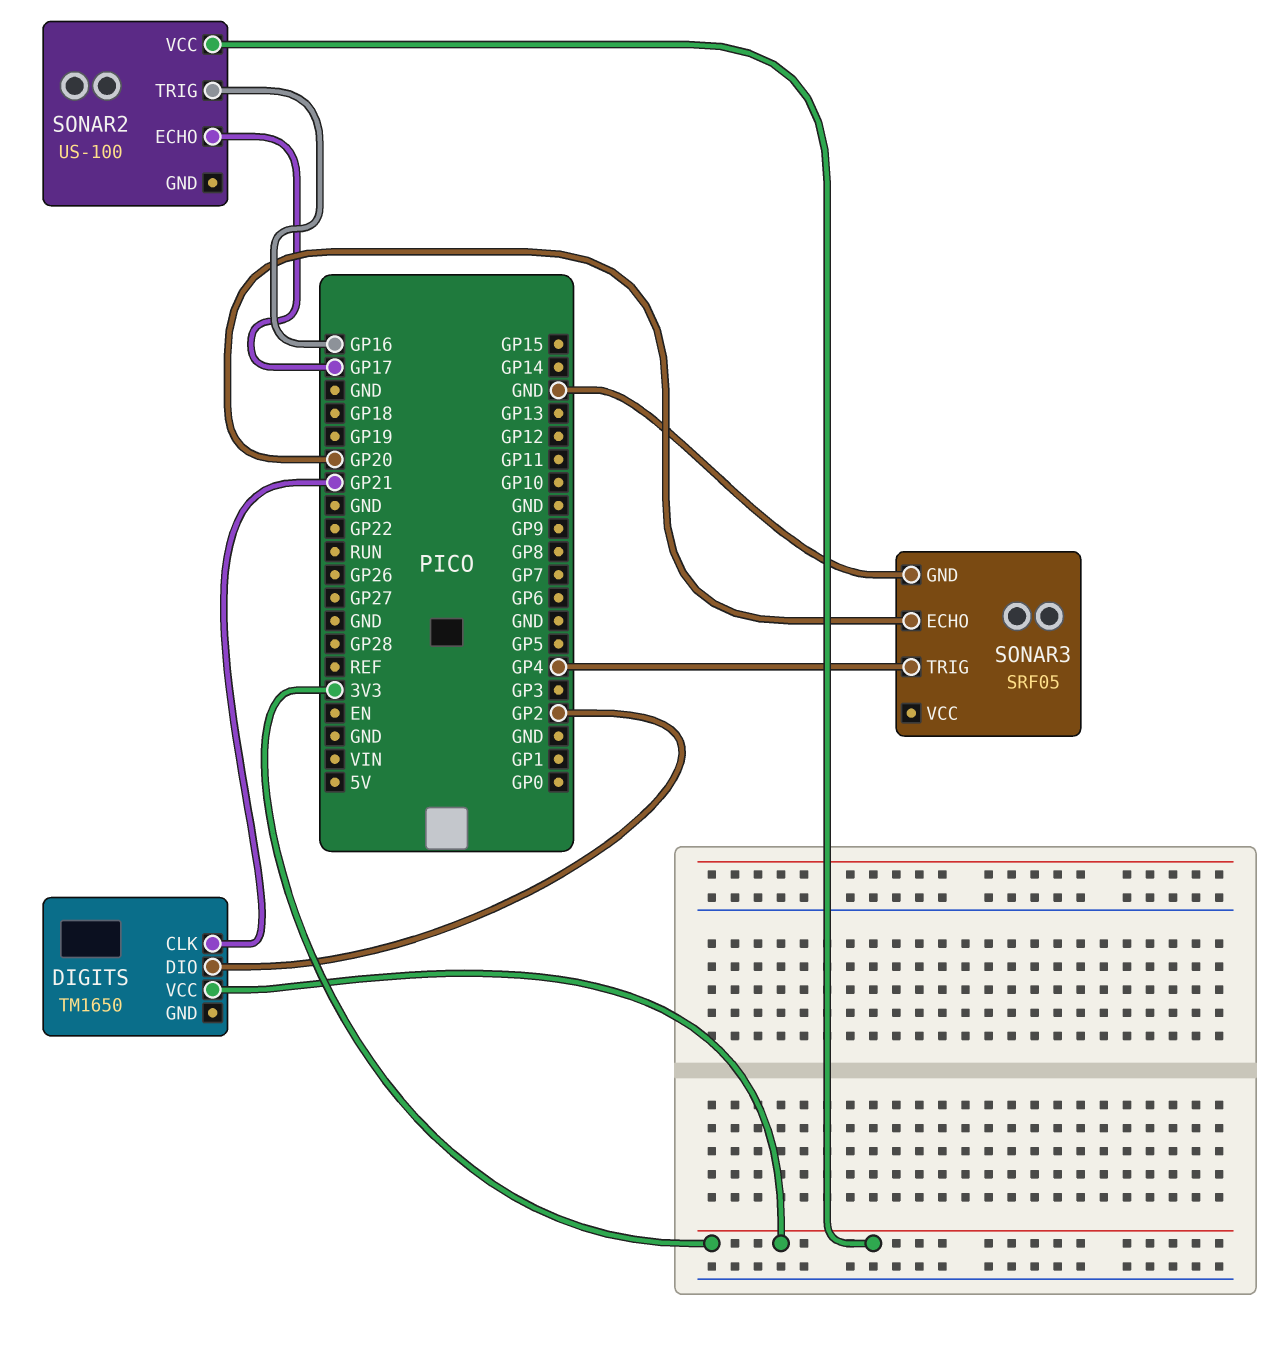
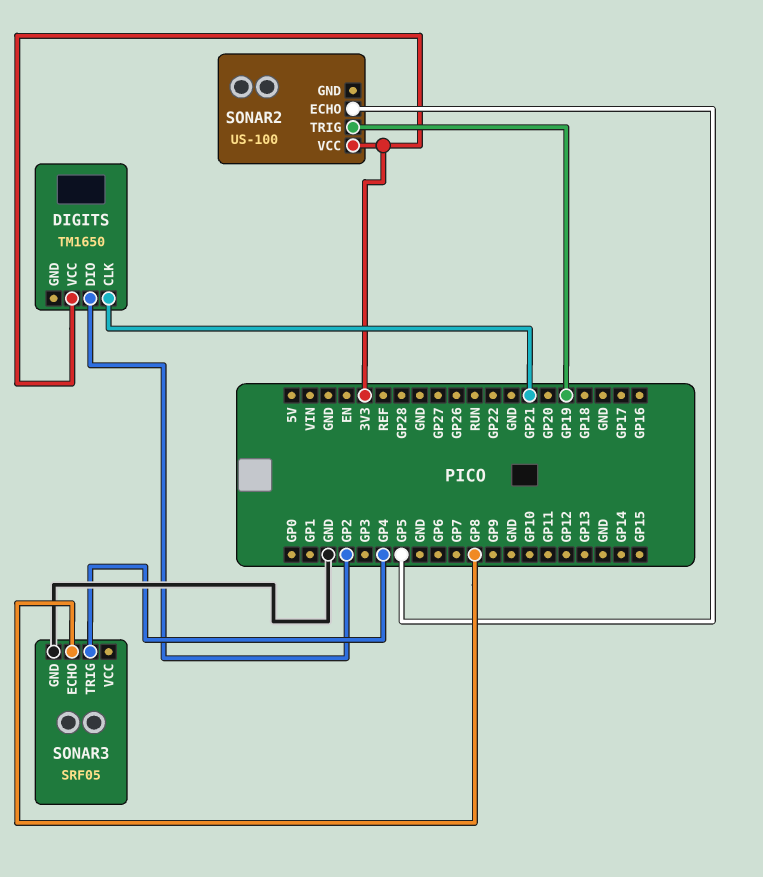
SONAR2 pin ECHO: GP17 -> GP5
SONAR2 pin TRIG: GP16 -> GP19
SONAR3 pin ECHO: GP20 -> GP8

